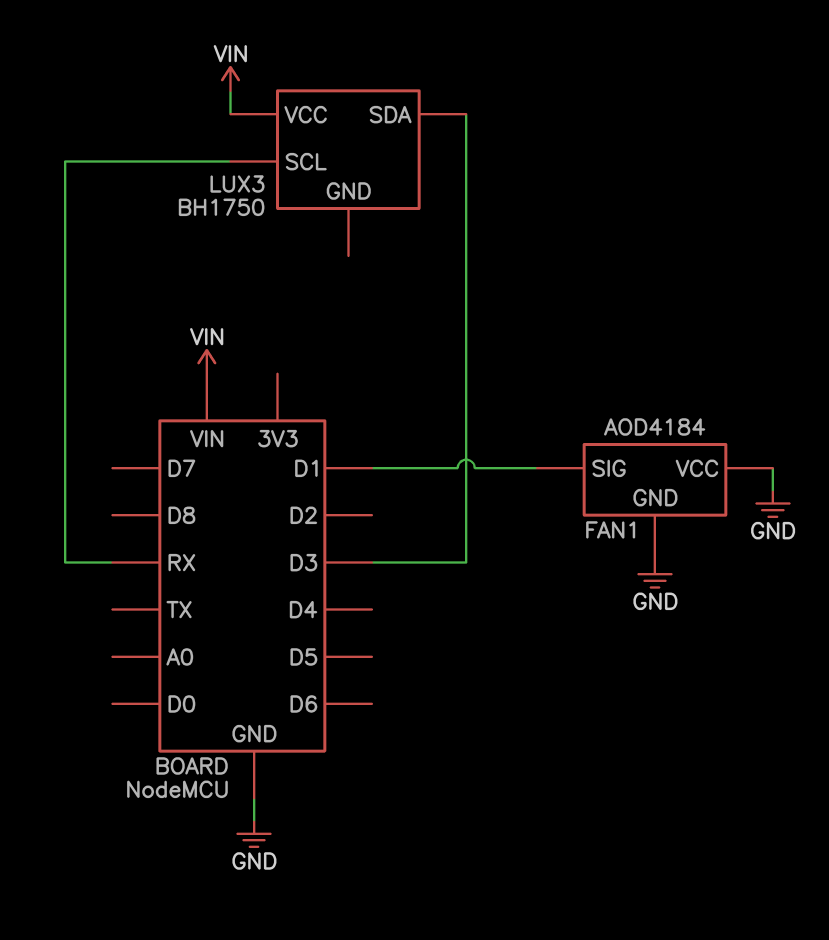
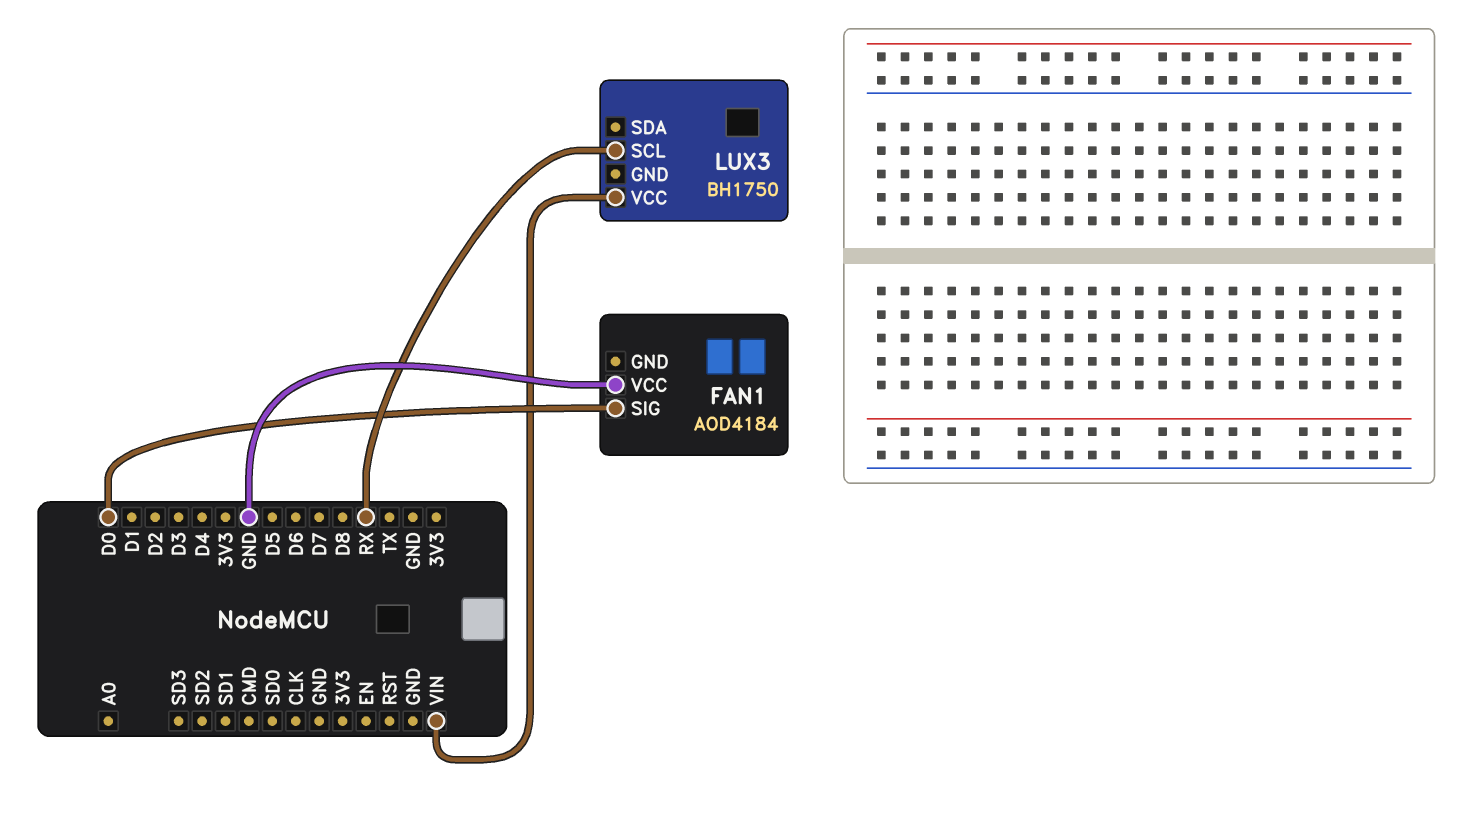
FAN1 pin GND: GND -> none
FAN1 pin SIG: D1 -> D0
LUX3 pin SDA: D3 -> none

